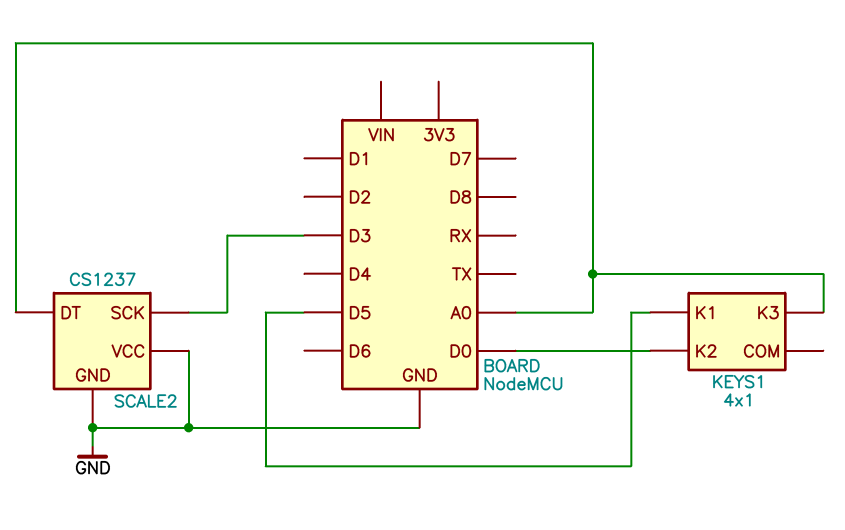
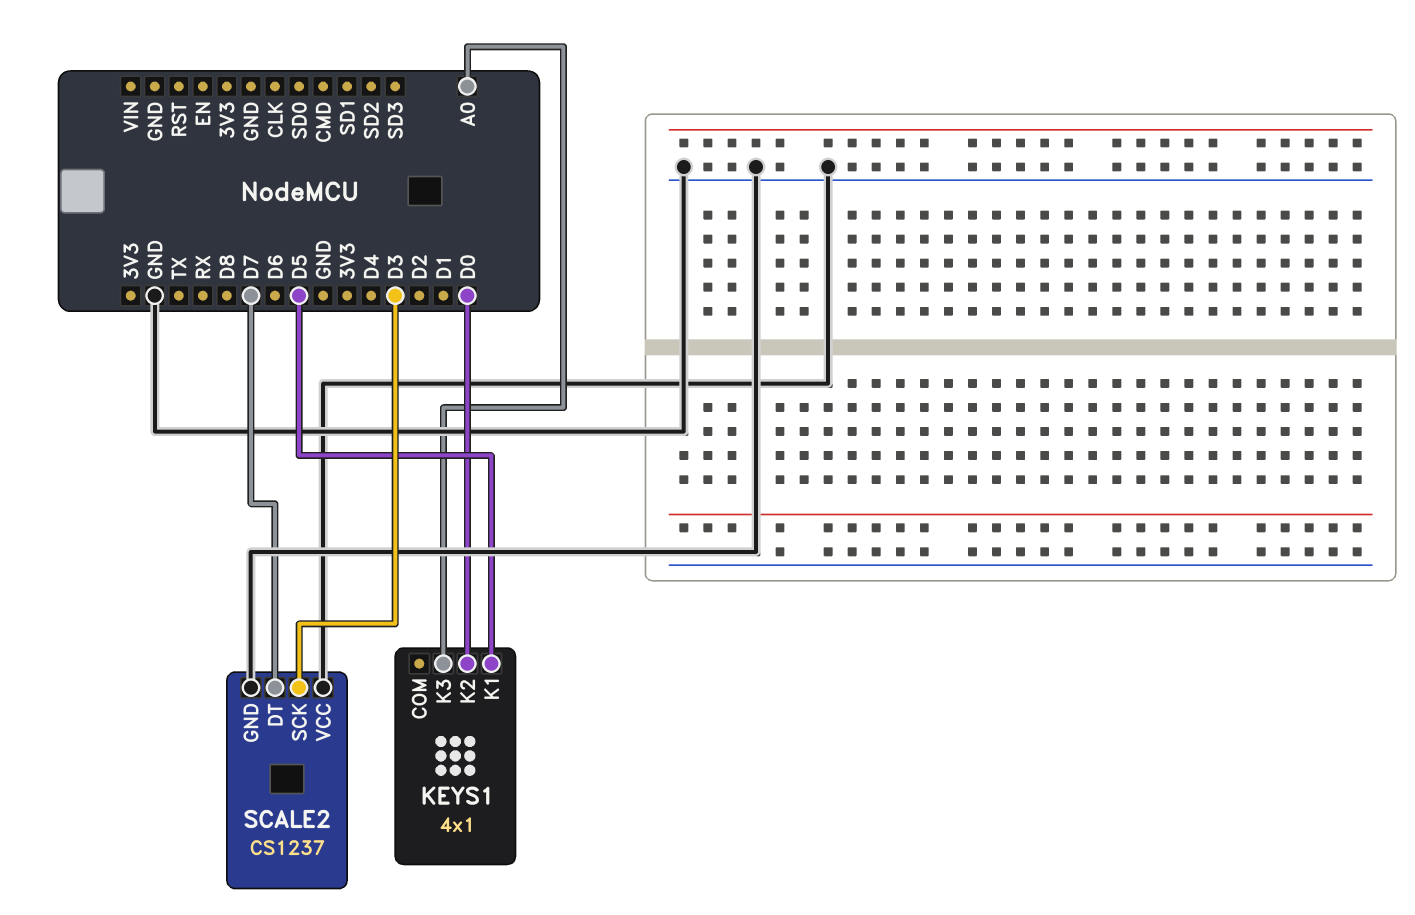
SCALE2 pin DT: A0 -> D7

